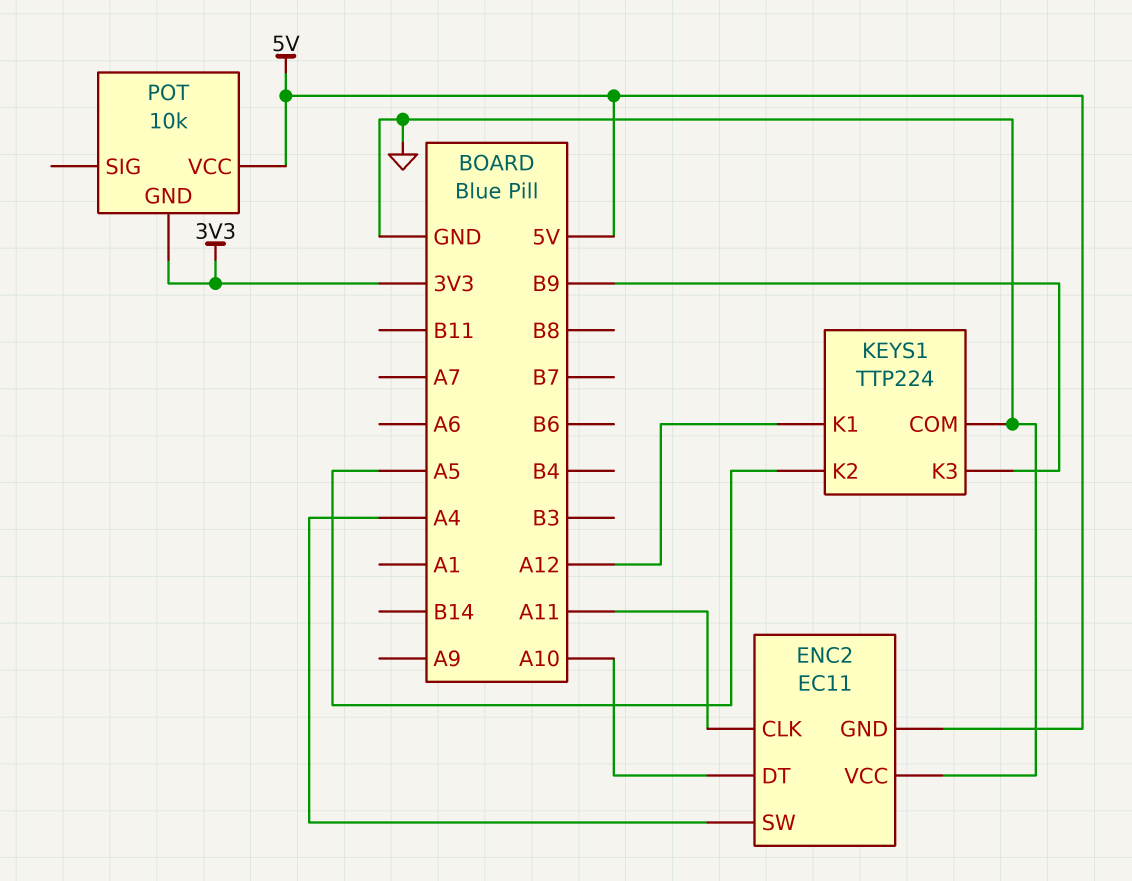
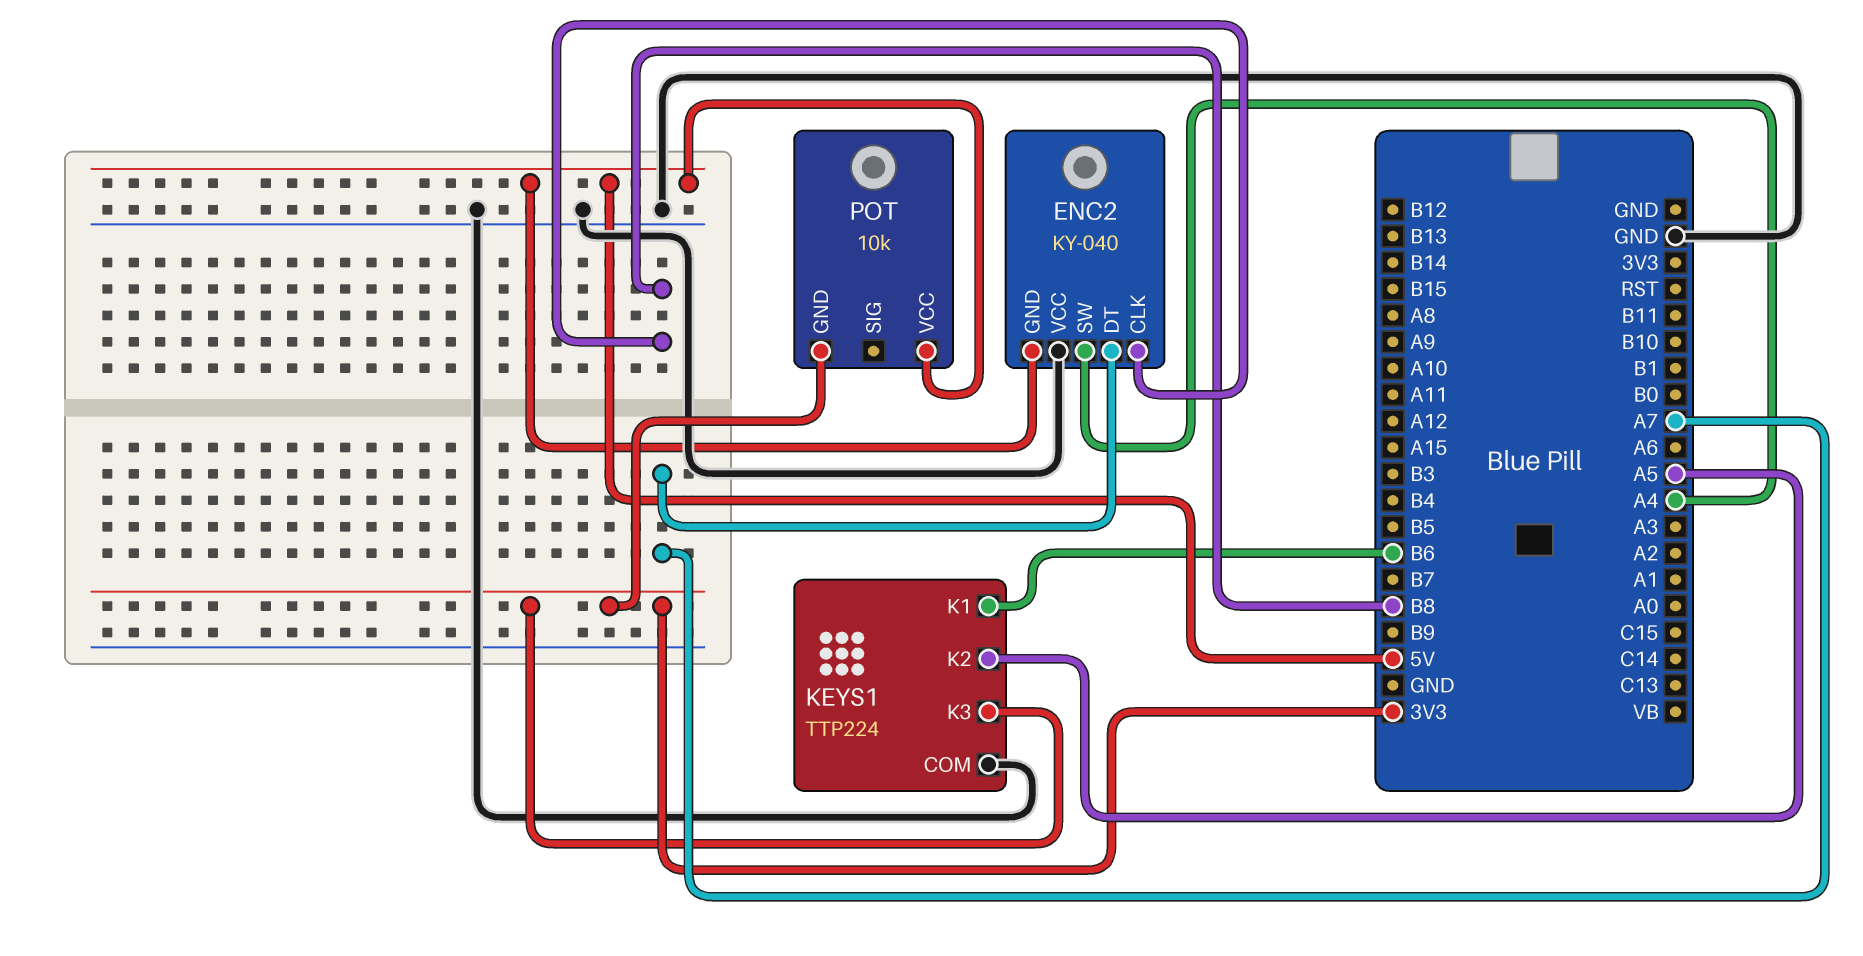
ENC2: EC11 -> KY-040
ENC2 pin CLK: A11 -> B8
ENC2 pin DT: A10 -> A7
KEYS1 pin K1: A12 -> B6
KEYS1 pin K3: B9 -> 3V3

